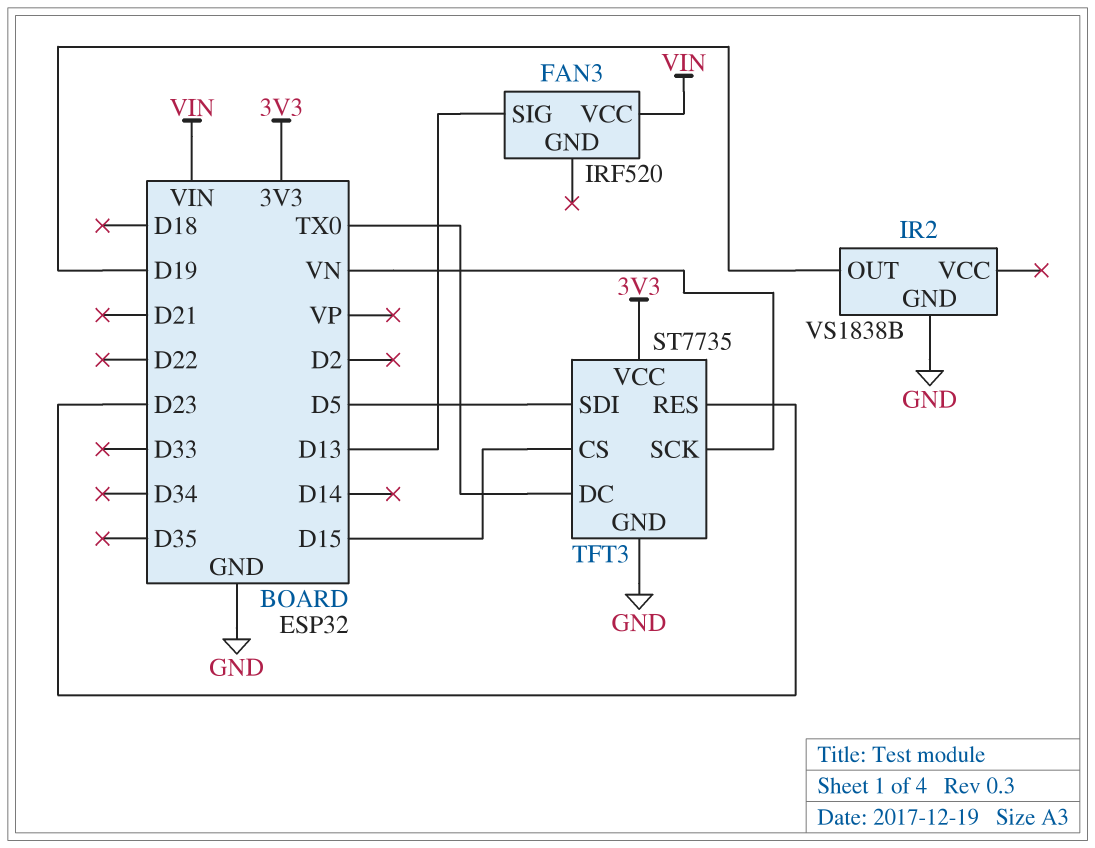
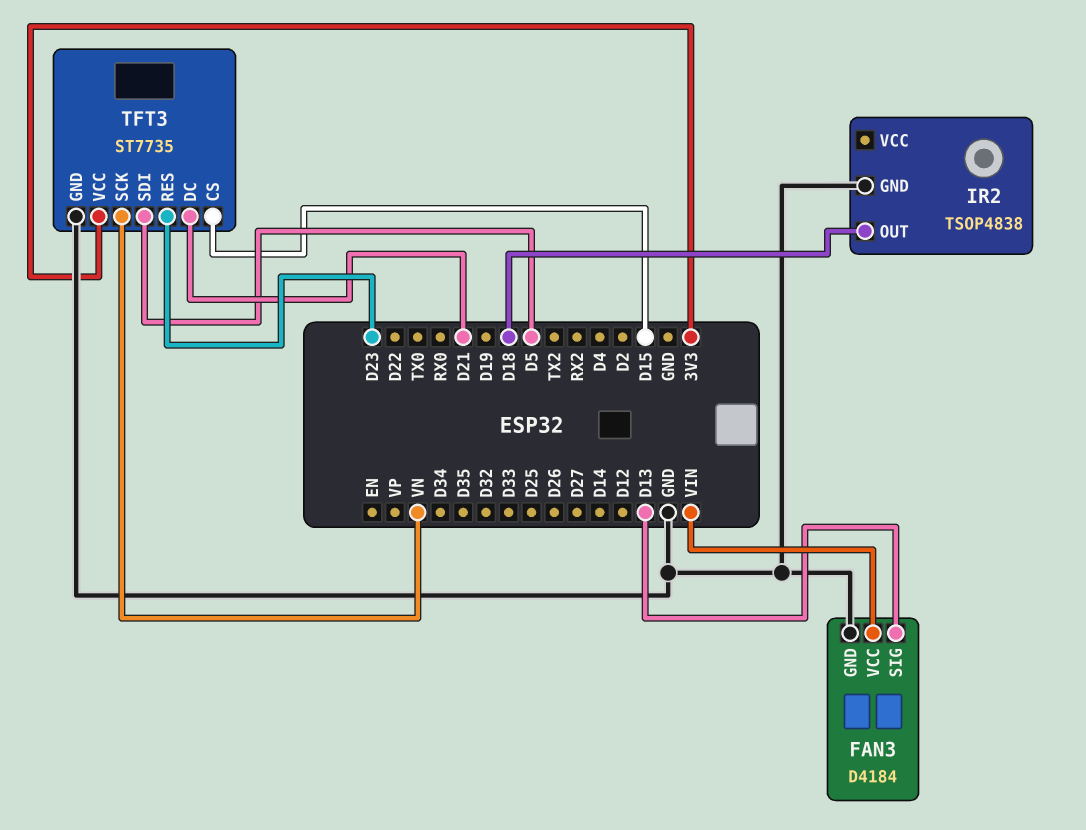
FAN3: IRF520 -> D4184
FAN3 pin GND: none -> GND
IR2: VS1838B -> TSOP4838
IR2 pin OUT: D19 -> D18
TFT3 pin DC: TX0 -> D21

